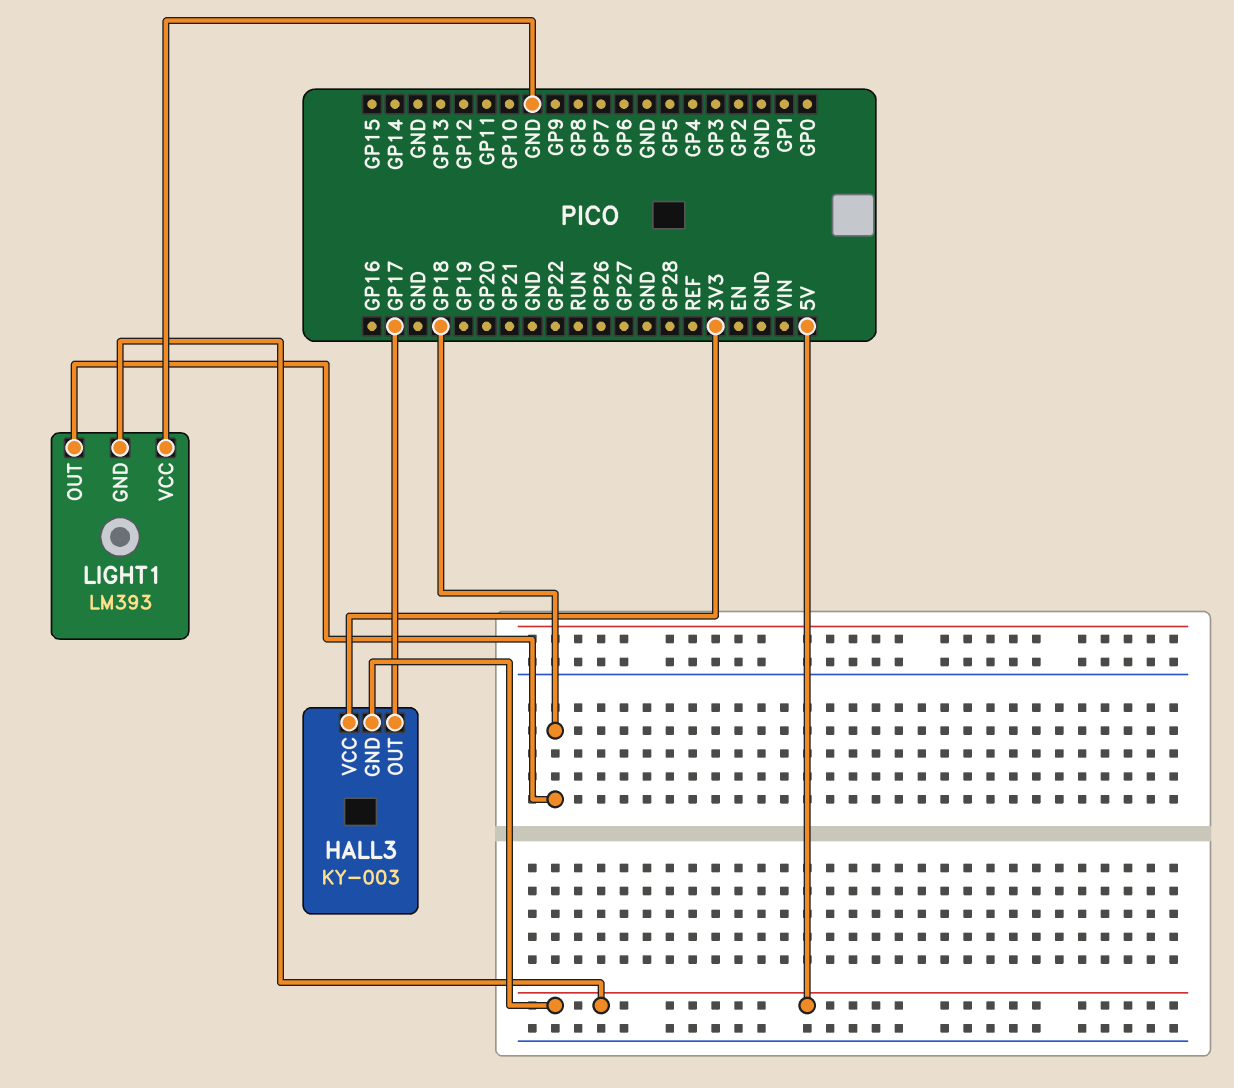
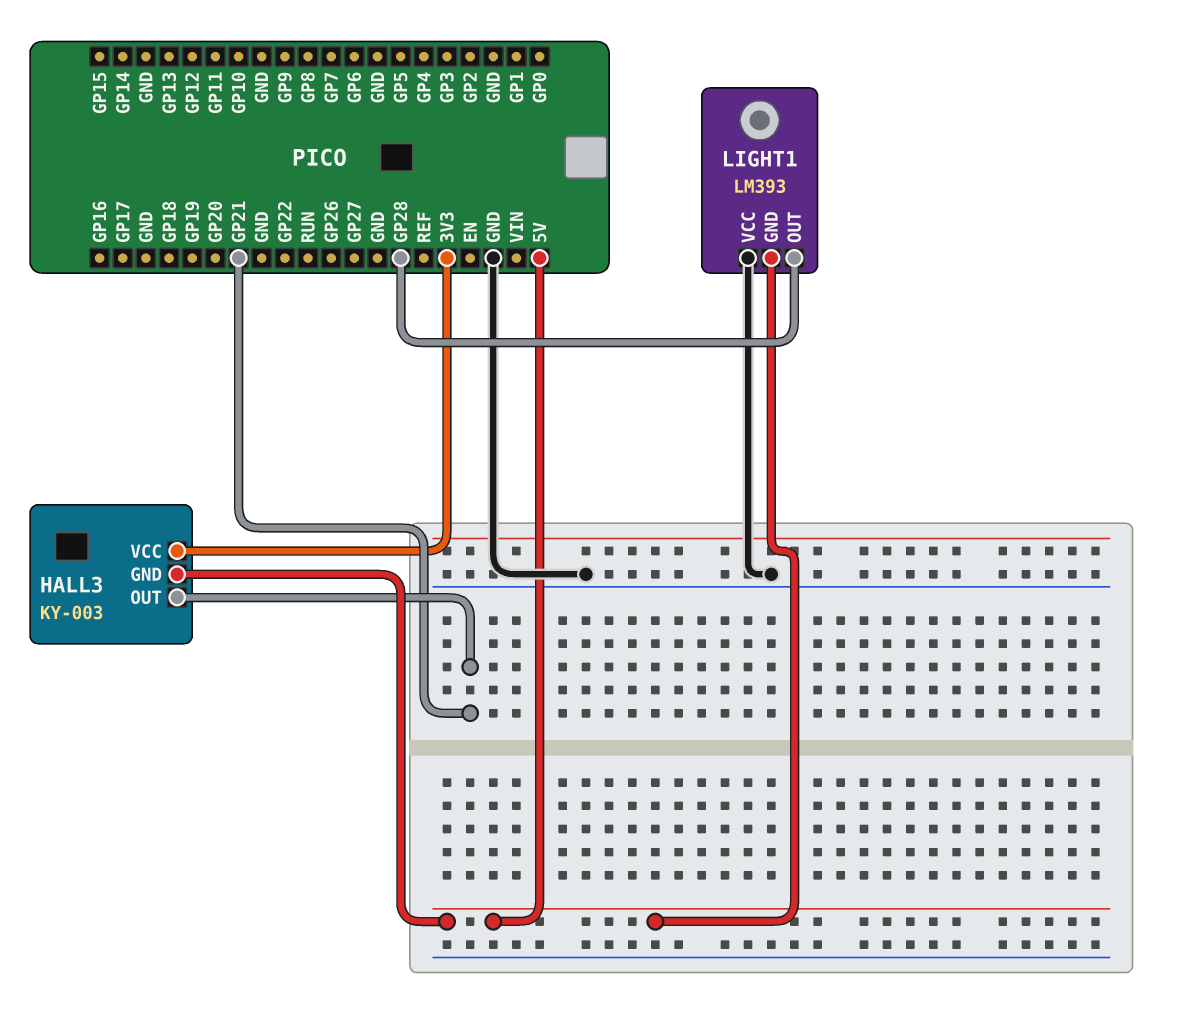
HALL3 pin OUT: GP17 -> GP21
LIGHT1 pin OUT: GP18 -> GP28

